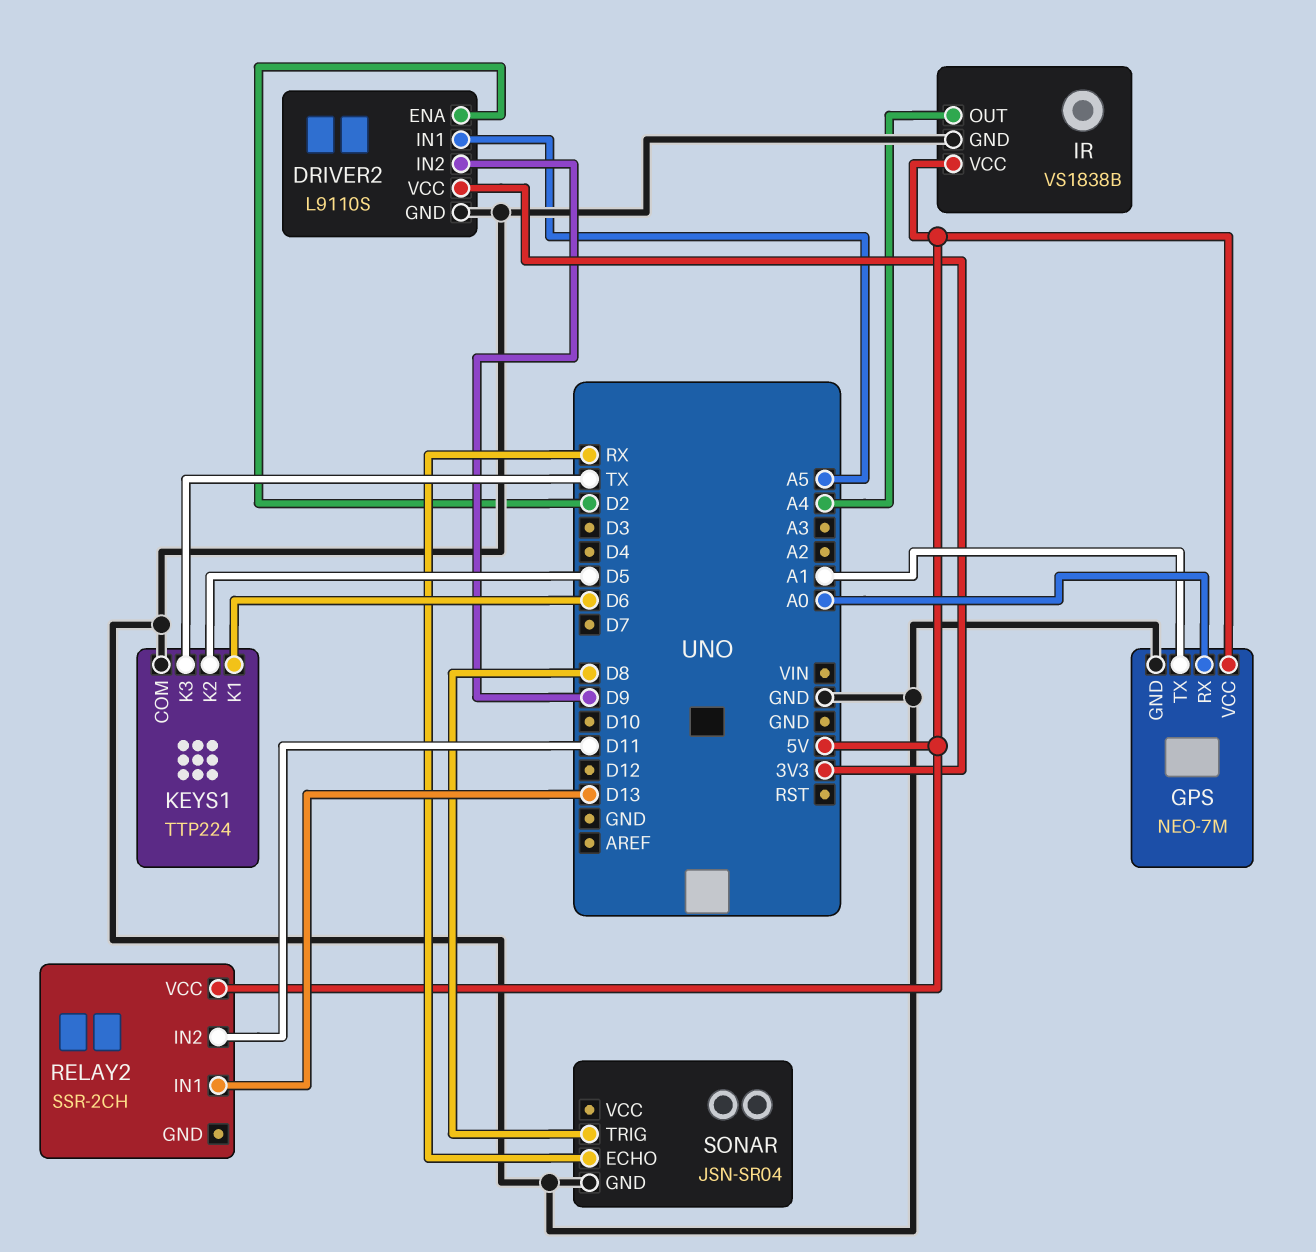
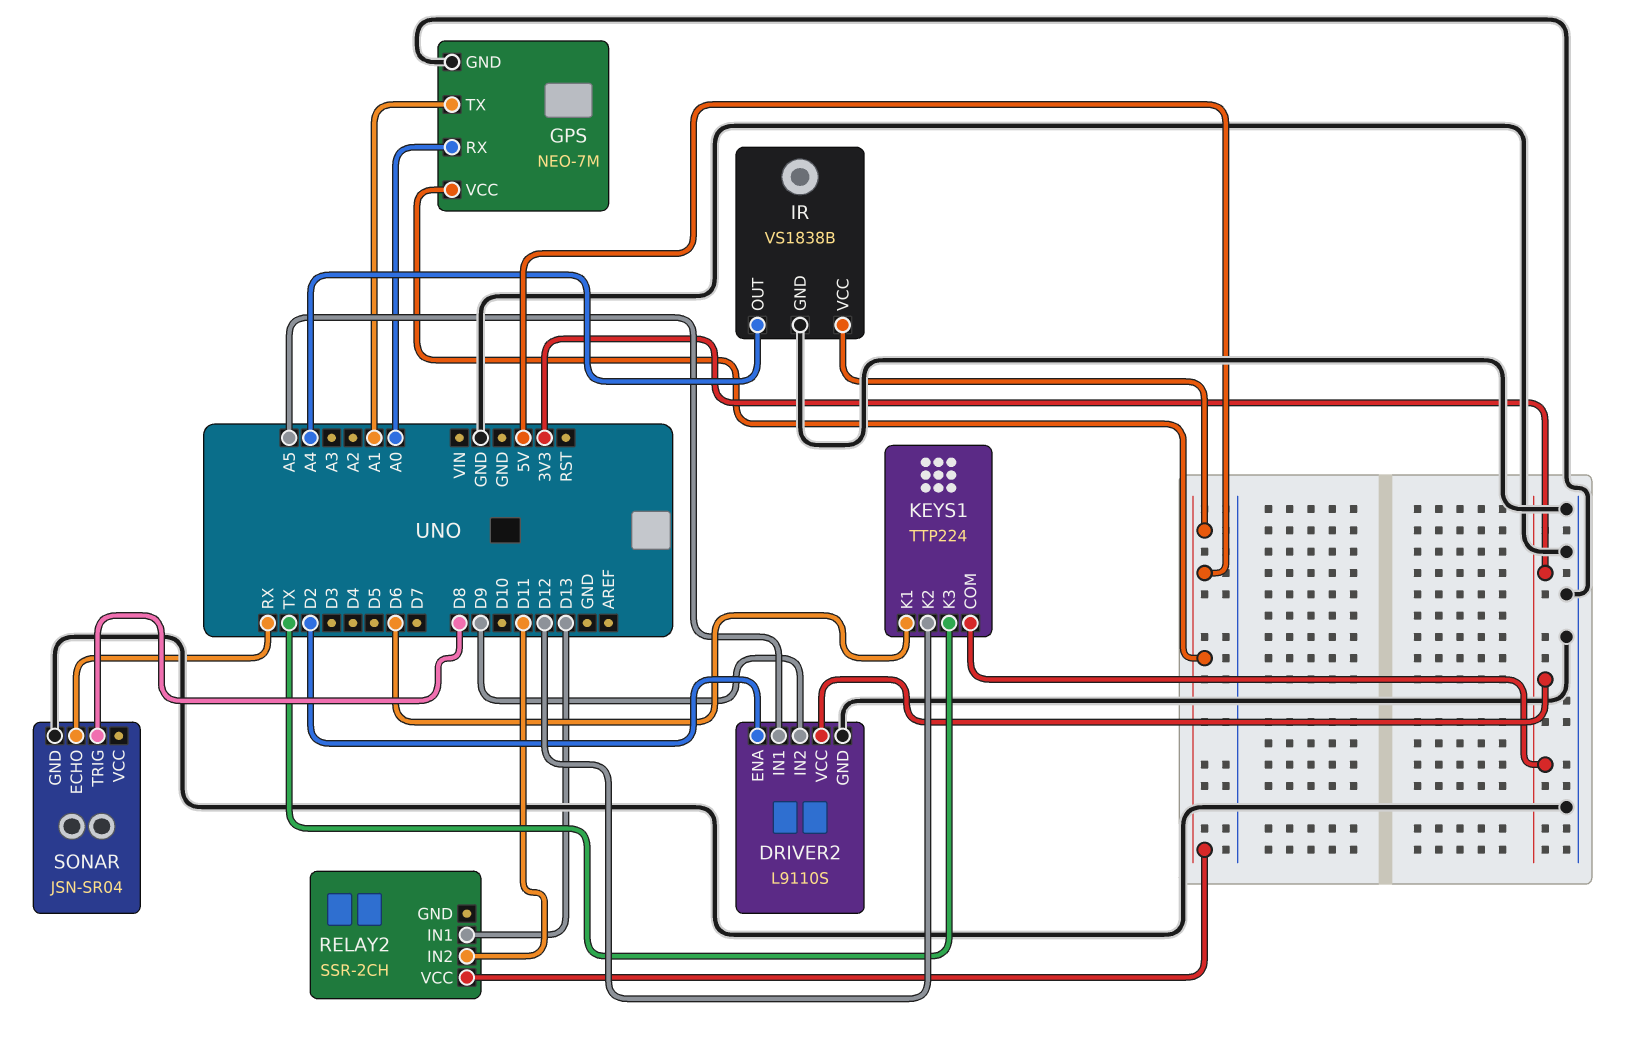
KEYS1 pin COM: GND -> 3V3
KEYS1 pin K2: D5 -> D12

